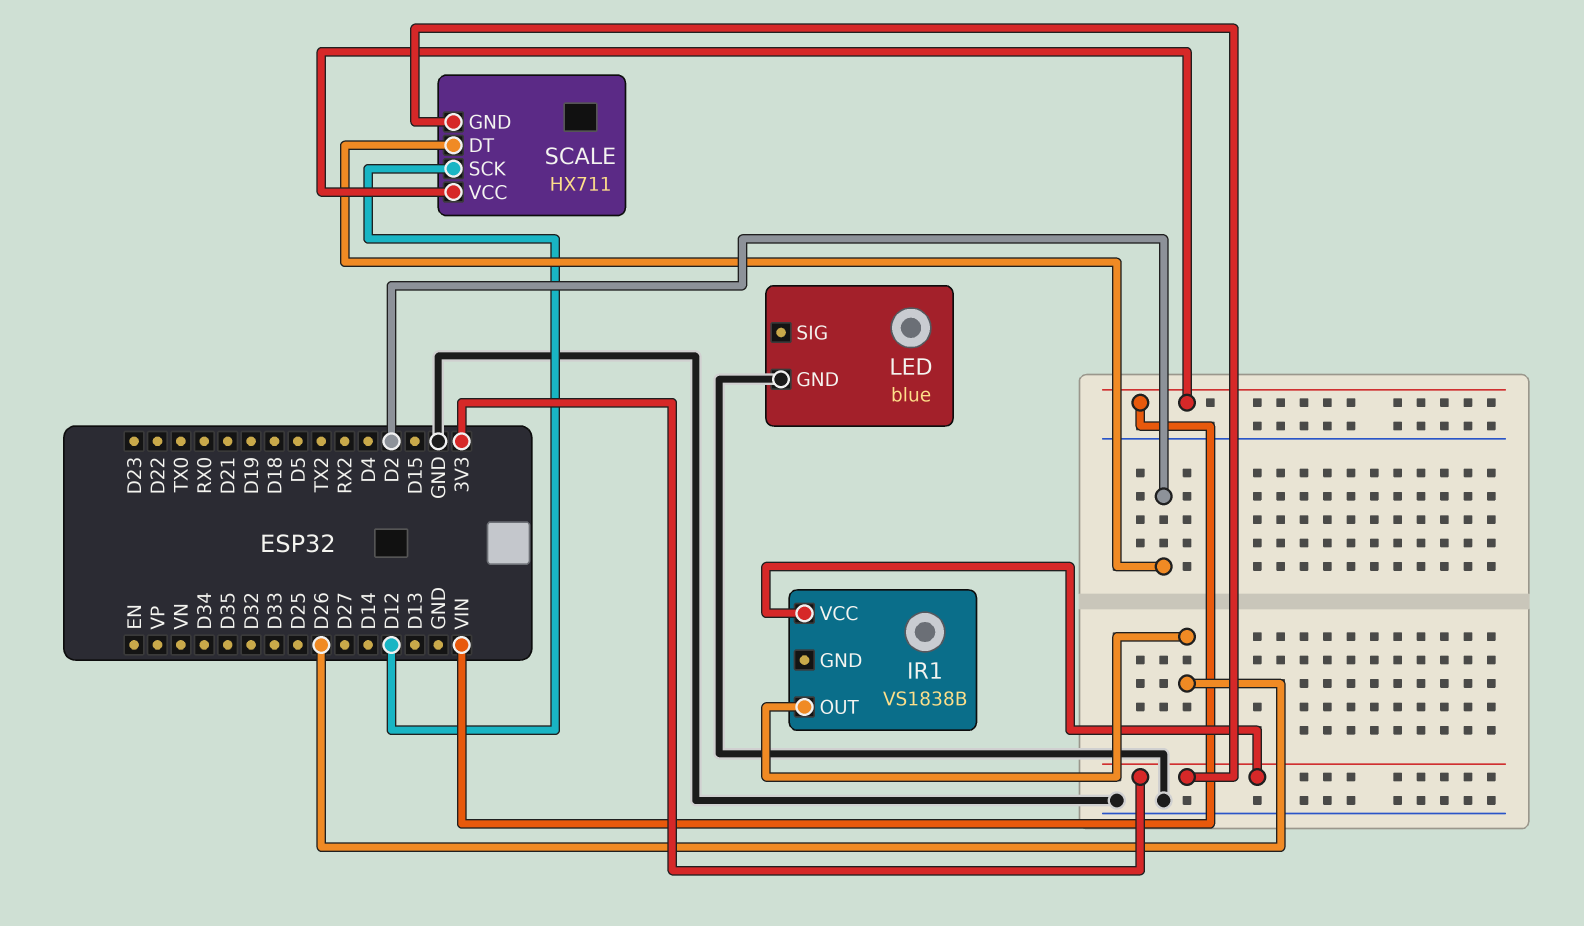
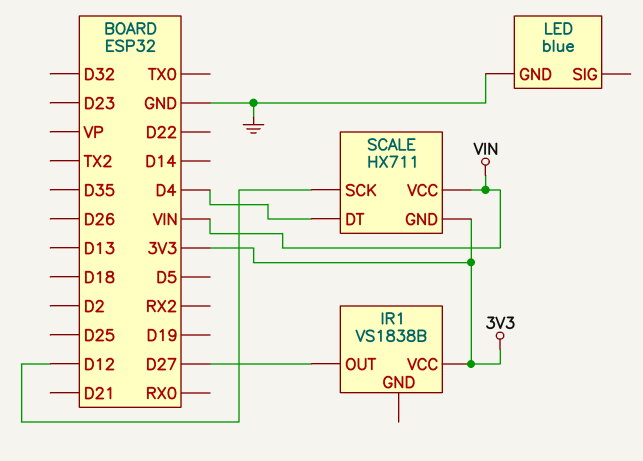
IR1 pin OUT: D26 -> D27
SCALE pin DT: D2 -> D4

